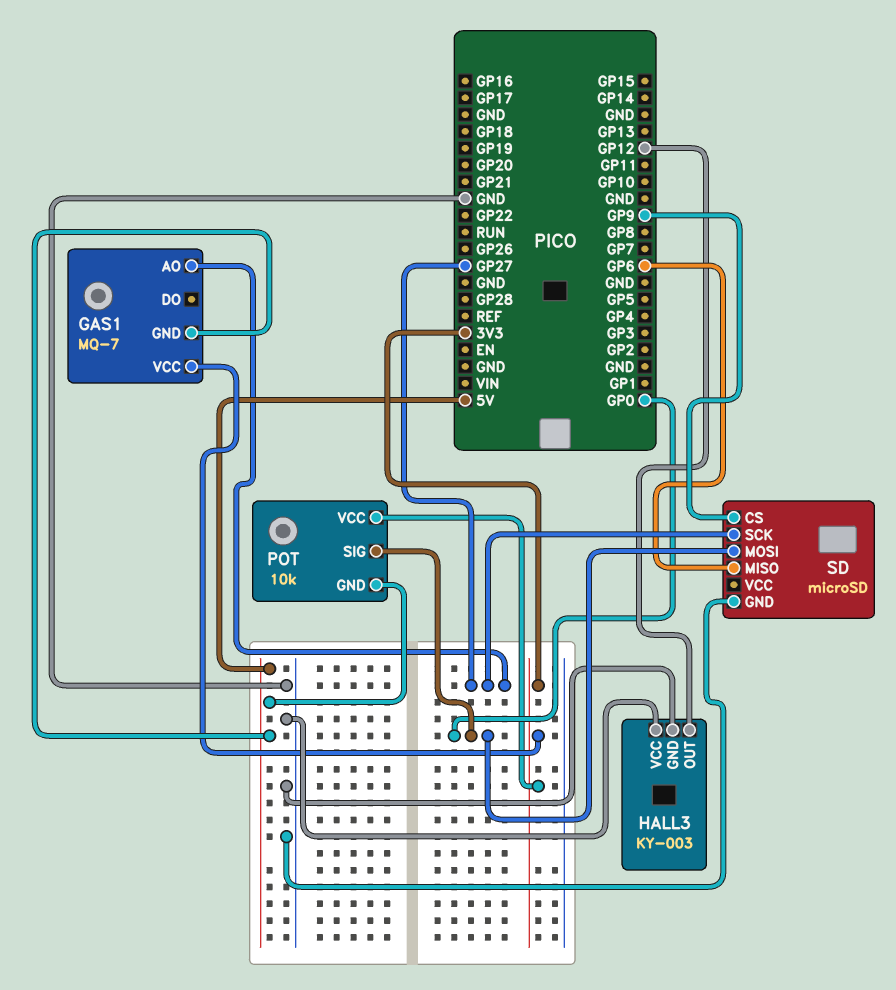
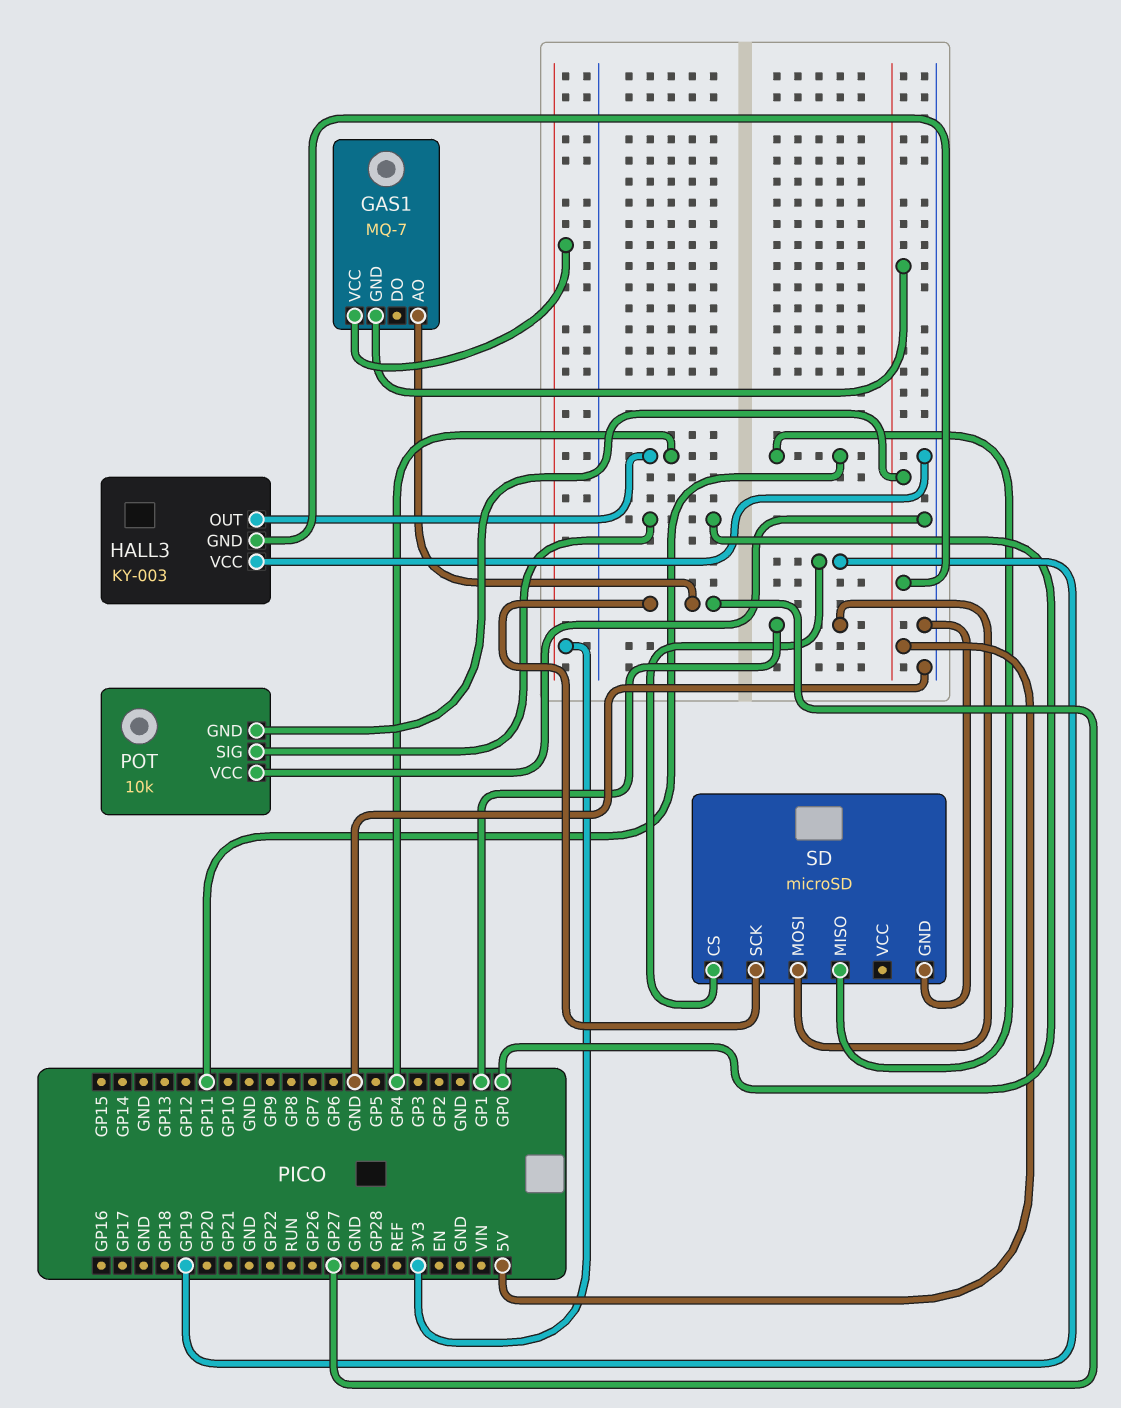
HALL3 pin GND: GND -> 5V
HALL3 pin OUT: GP12 -> GP4
POT pin VCC: 3V3 -> GND
SD pin CS: GP9 -> GP19
SD pin MISO: GP6 -> GP11
SD pin MOSI: GP0 -> GP1

